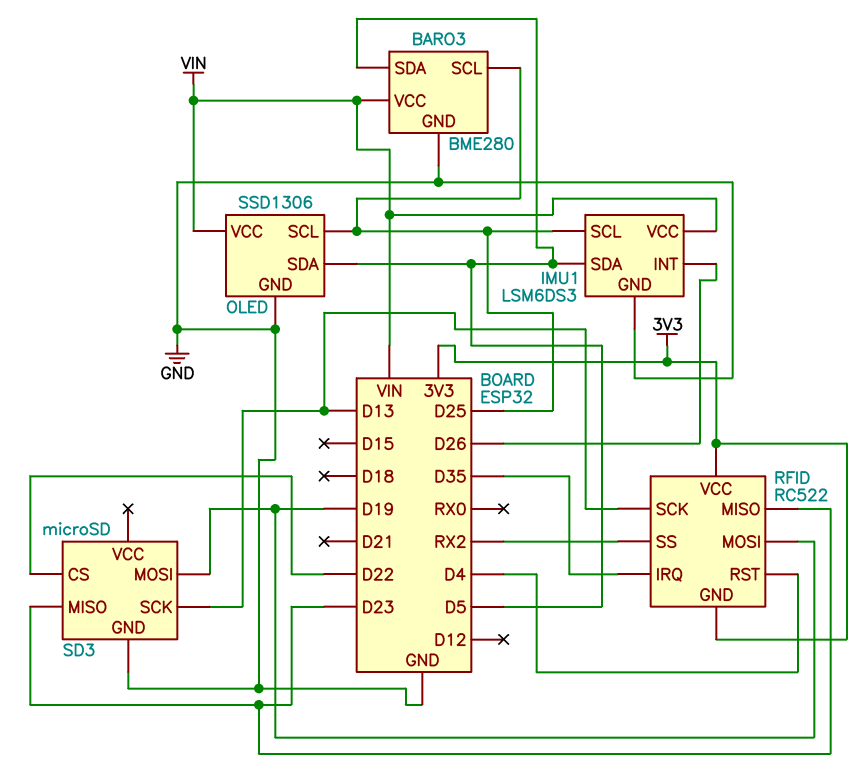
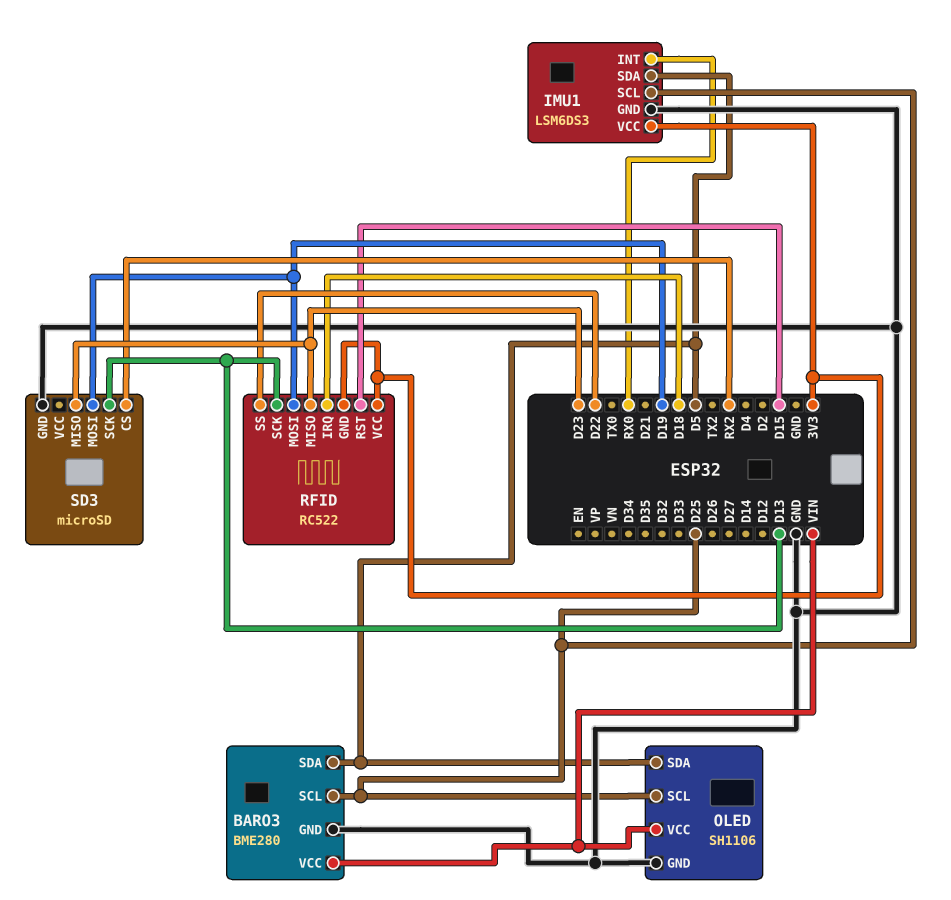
IMU1 pin INT: D26 -> RX0
IMU1 pin VCC: VIN -> 3V3
OLED: SSD1306 -> SH1106
RFID pin IRQ: D35 -> D18
RFID pin RST: D4 -> D15
RFID pin SS: RX2 -> D22
SD3 pin CS: D22 -> RX2

